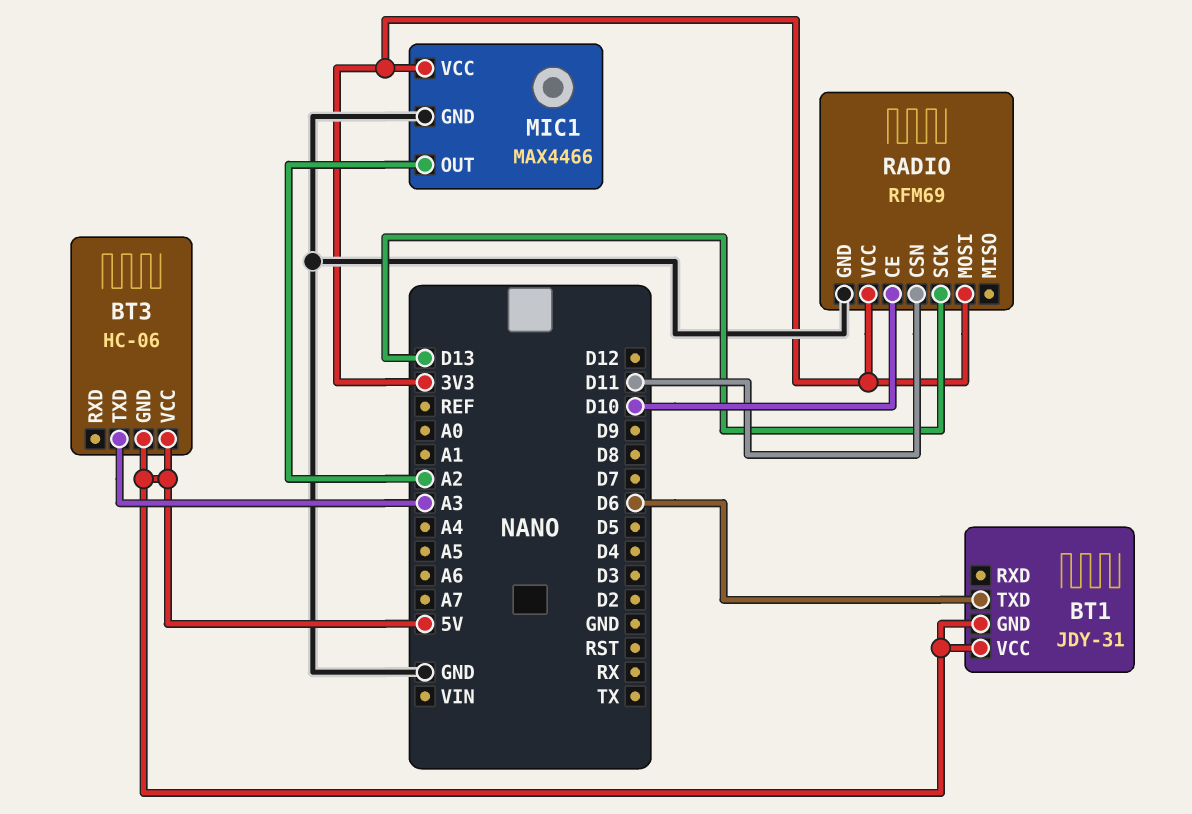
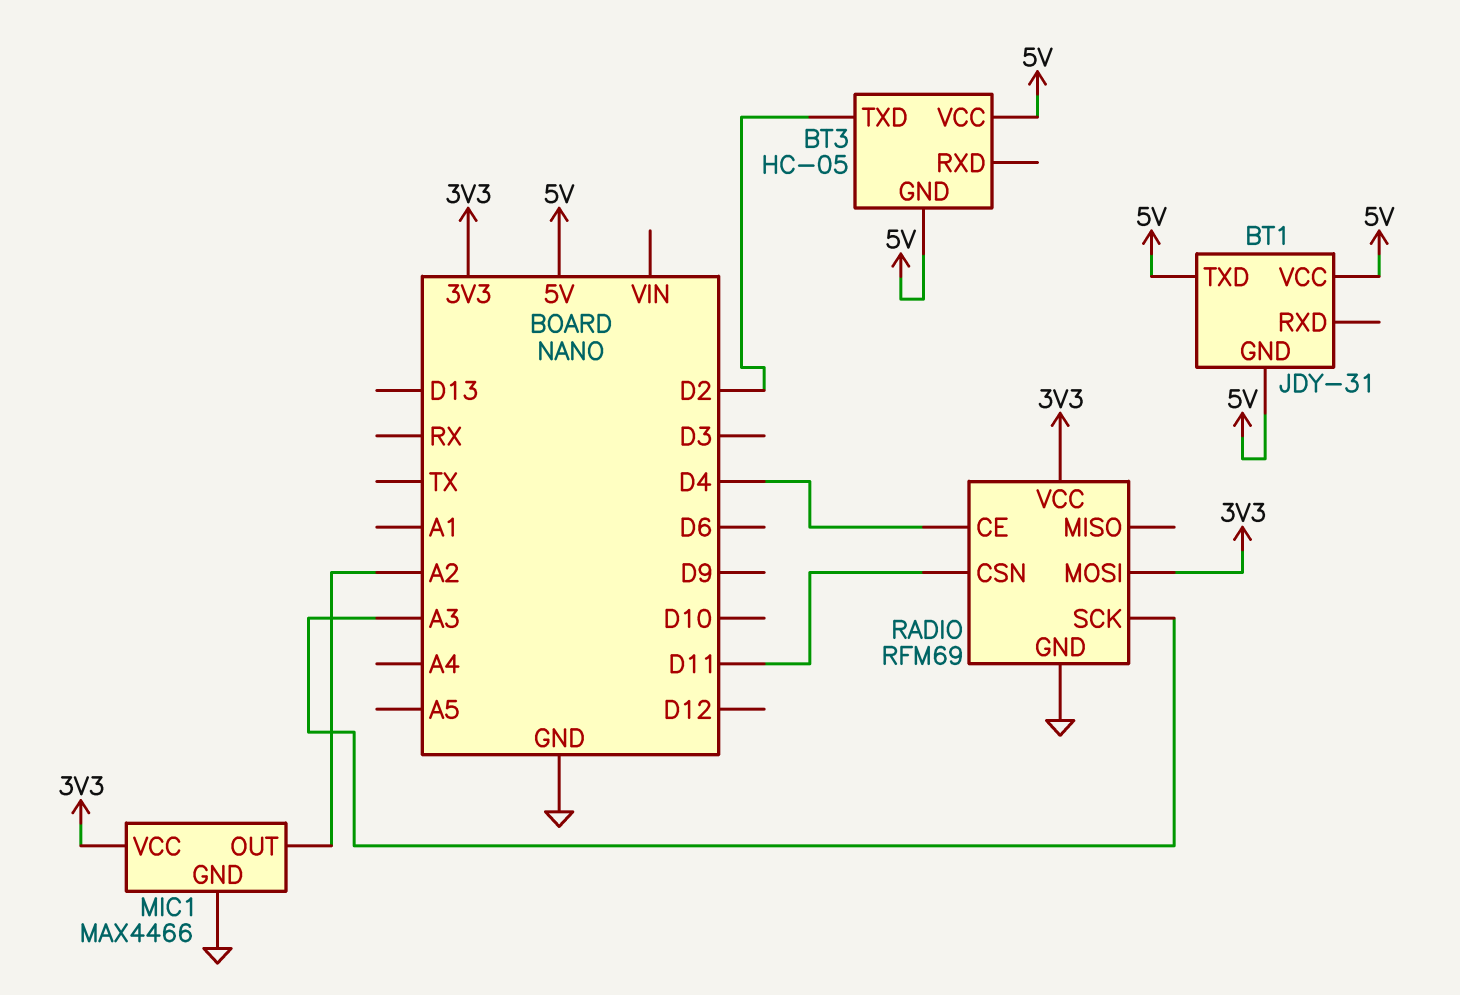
BT1 pin TXD: D6 -> 5V
BT3: HC-06 -> HC-05
BT3 pin TXD: A3 -> D2
RADIO pin CE: D10 -> D4
RADIO pin SCK: D13 -> A3

